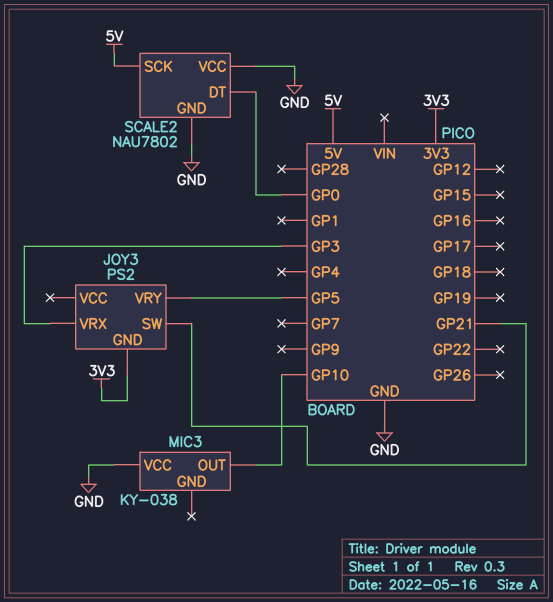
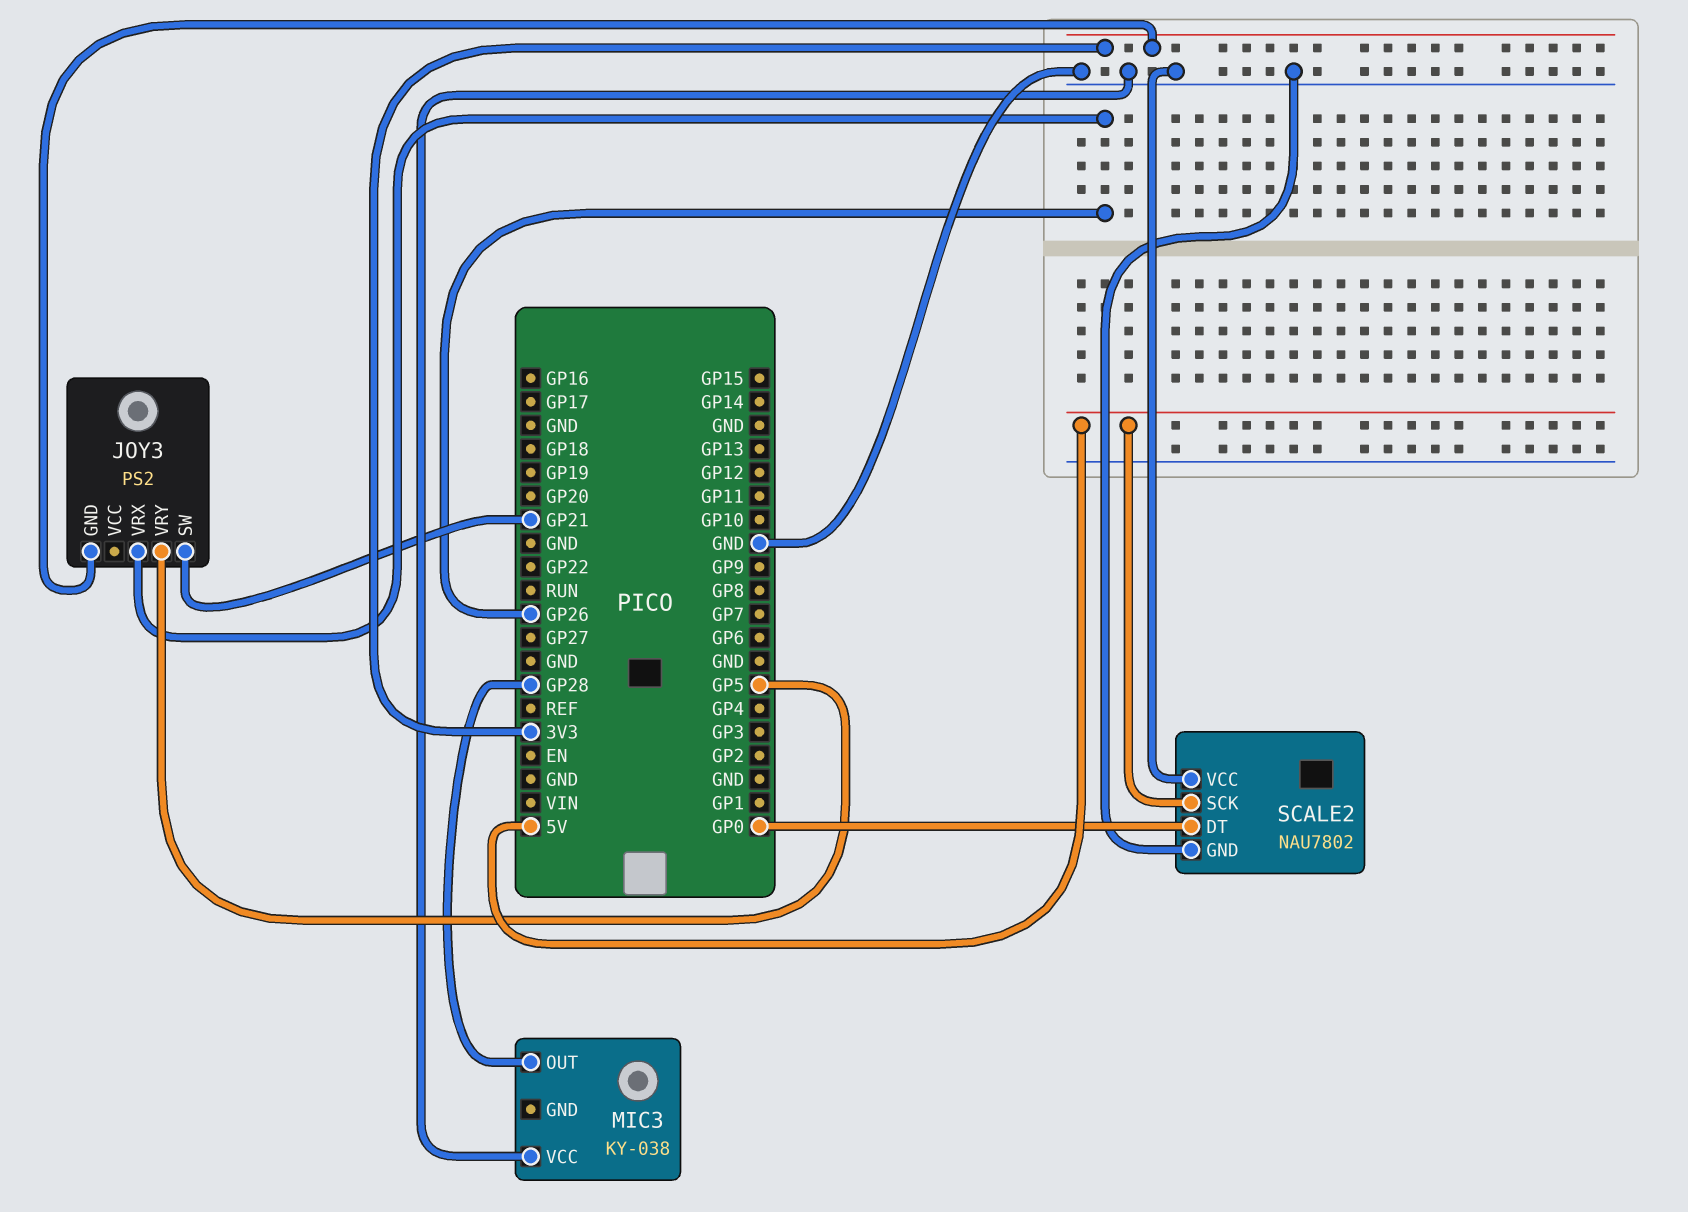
JOY3 pin VRX: GP3 -> GP26
MIC3 pin OUT: GP10 -> GP28

